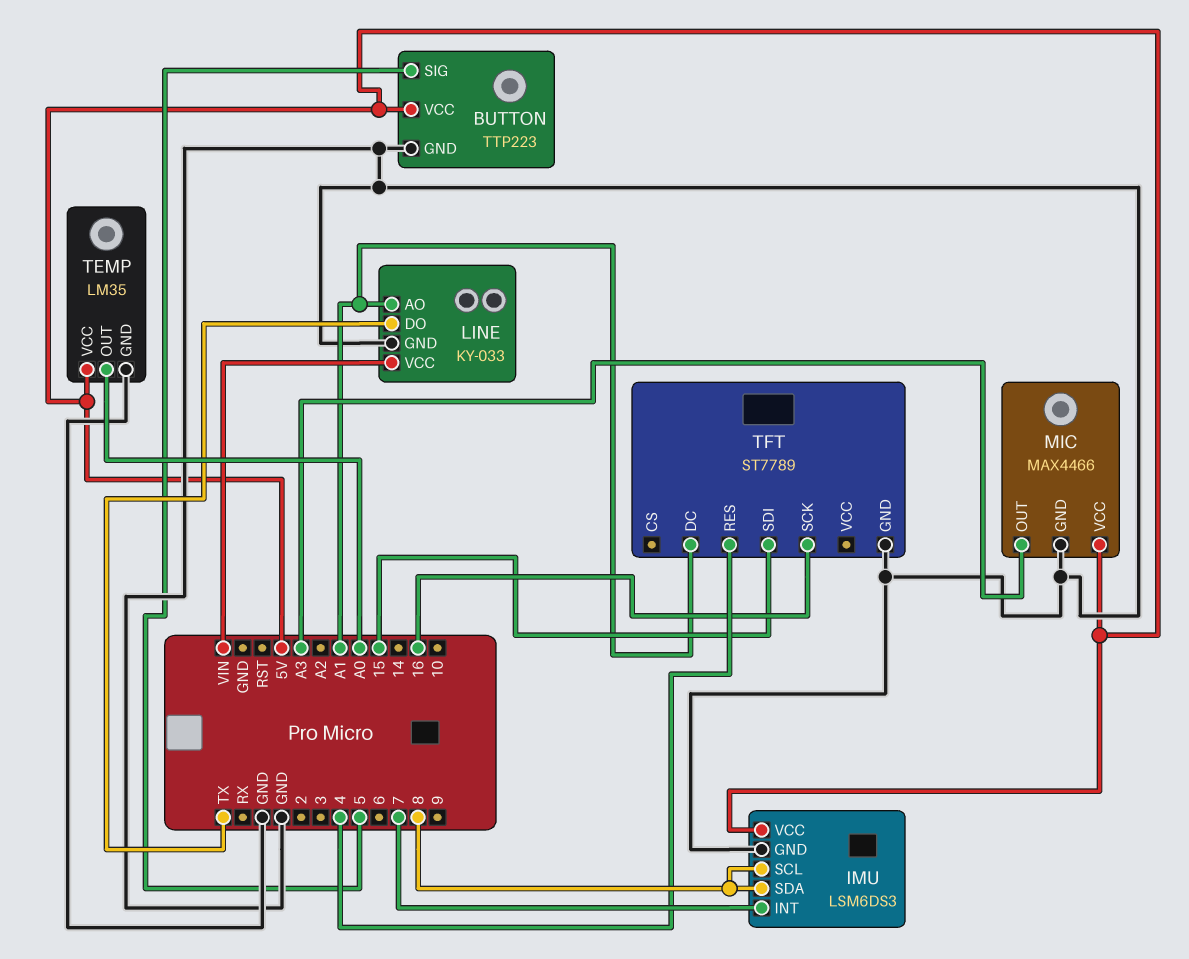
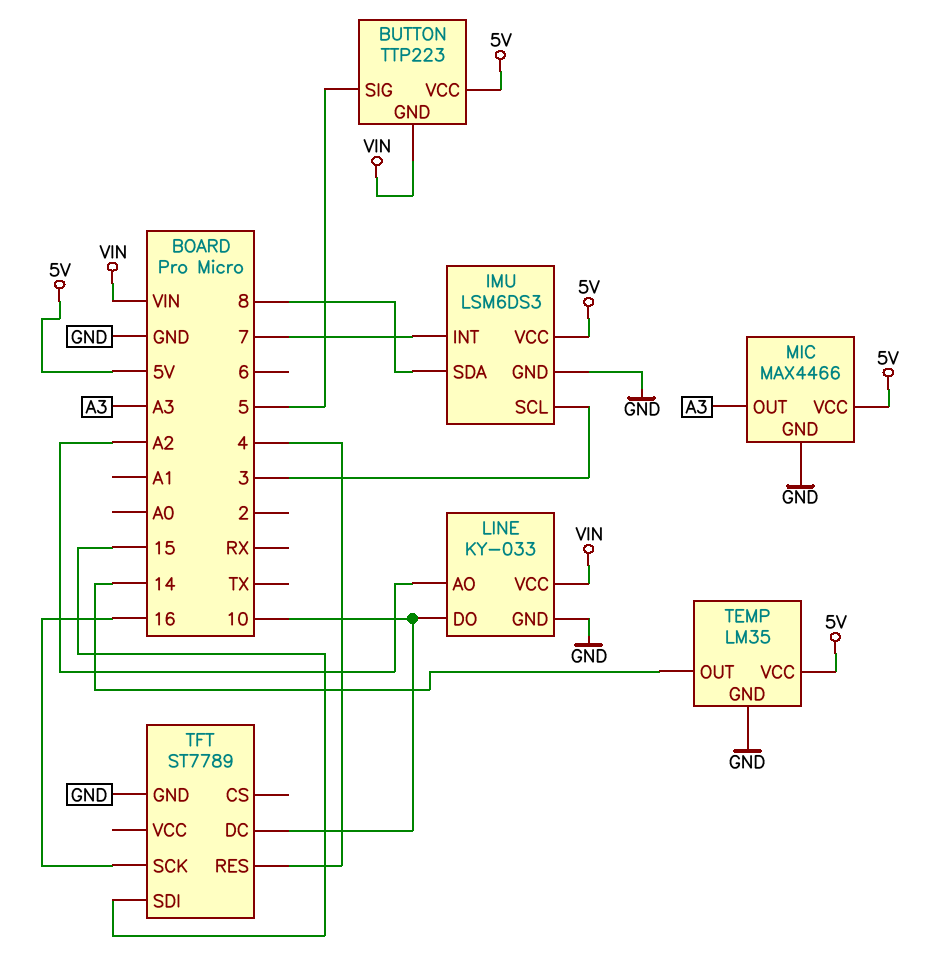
BUTTON pin GND: GND -> VIN
IMU pin SCL: 8 -> 3
LINE pin AO: A1 -> A2
LINE pin DO: TX -> 10
TEMP pin OUT: A0 -> 14
TFT pin DC: A1 -> 10

